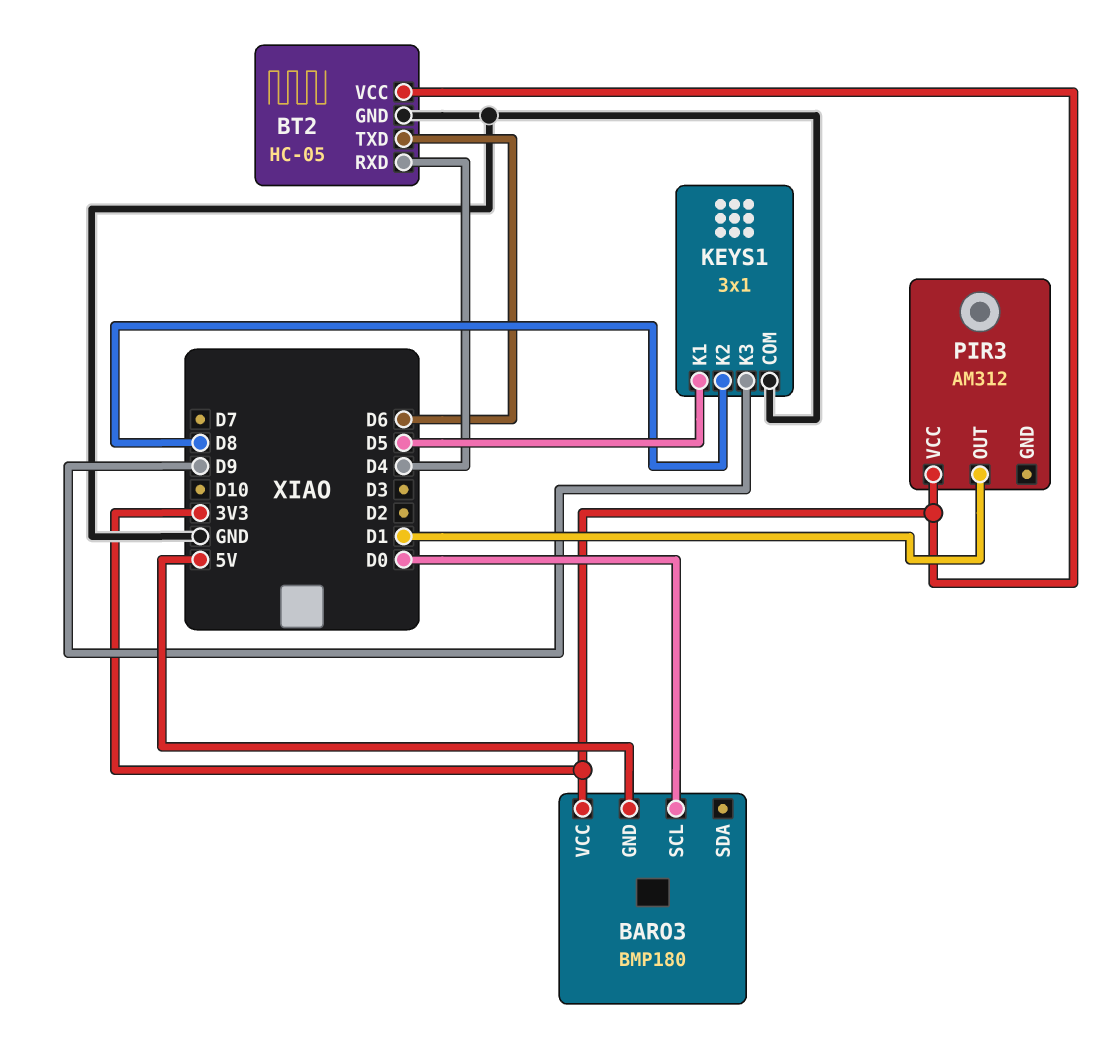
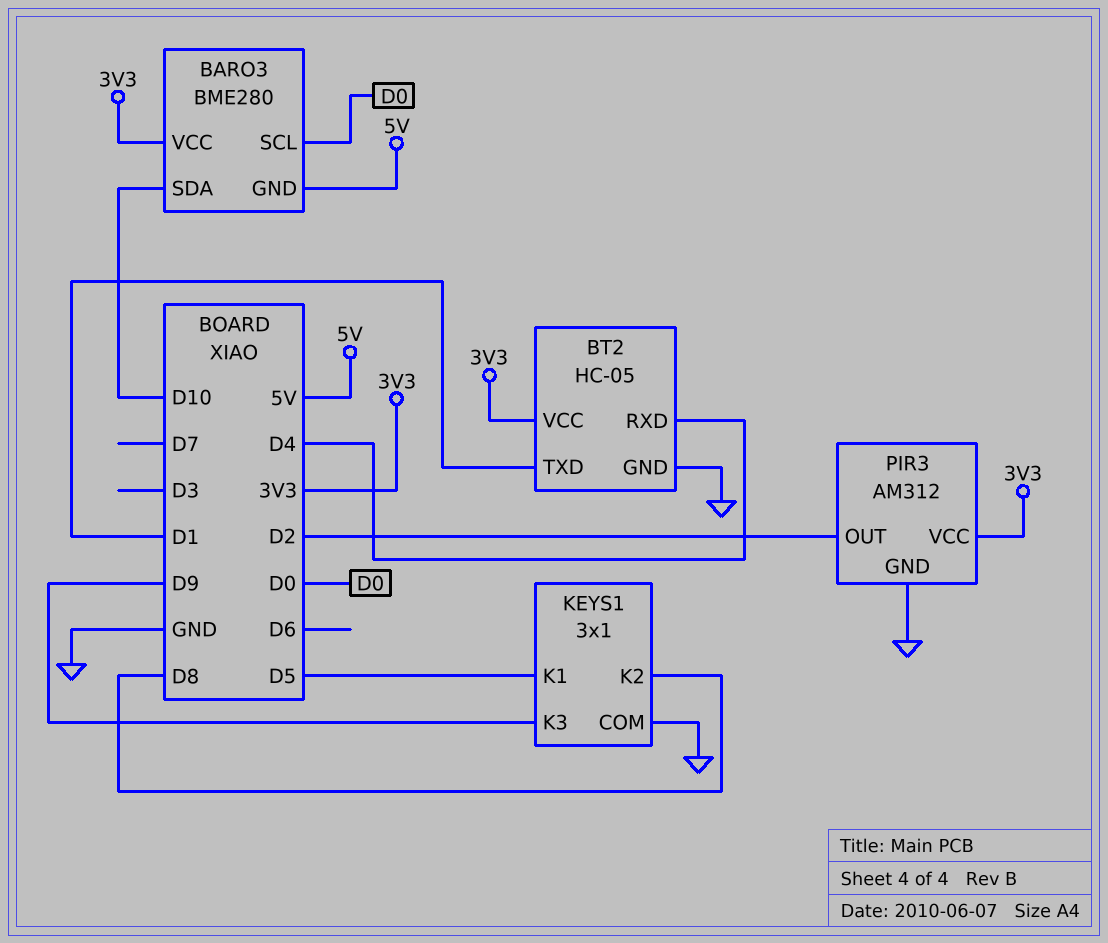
BARO3: BMP180 -> BME280
BARO3 pin SDA: none -> D10
BT2 pin TXD: D6 -> D1
PIR3 pin GND: none -> GND
PIR3 pin OUT: D1 -> D2

